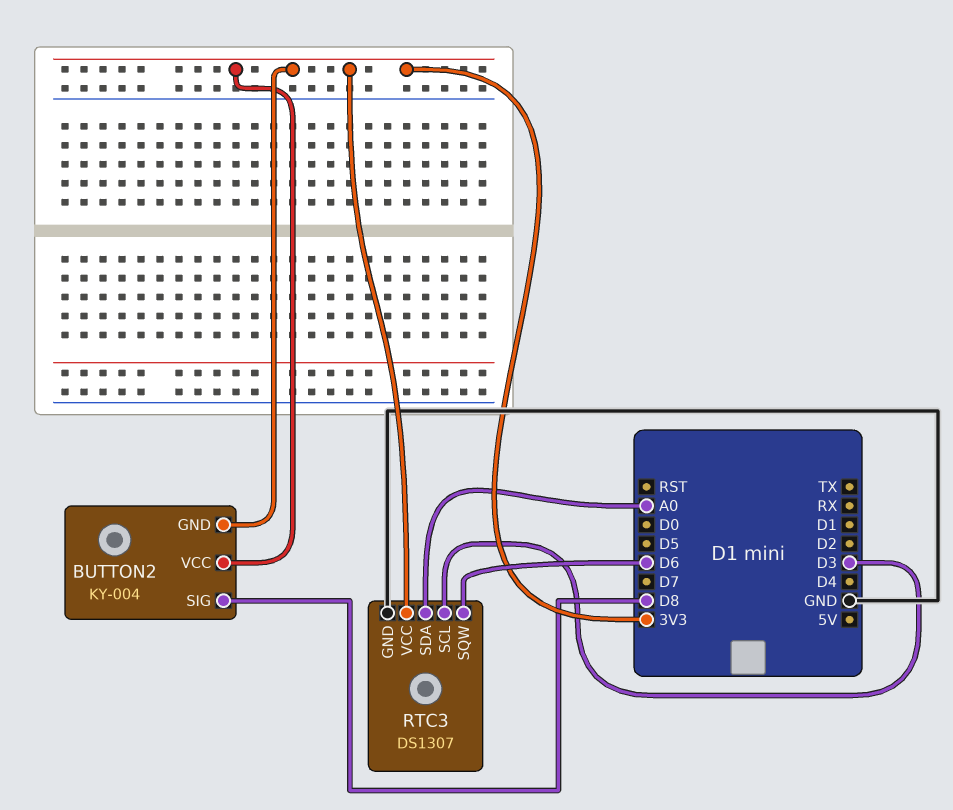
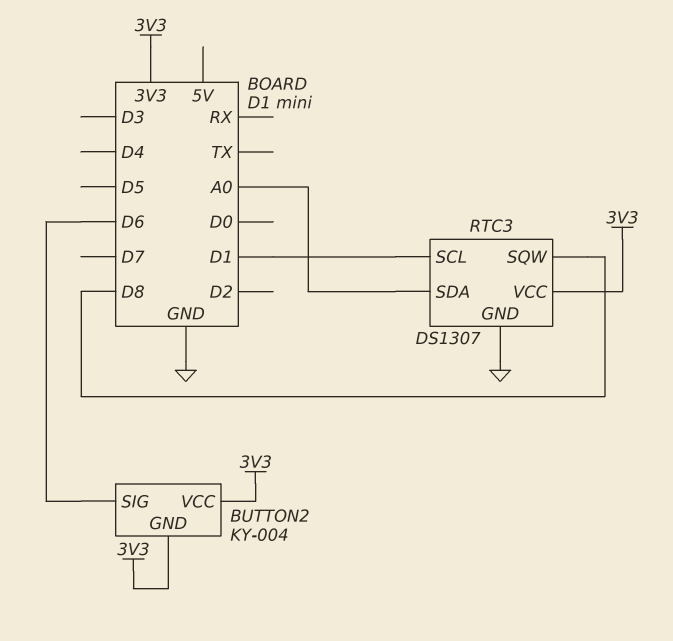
BUTTON2 pin SIG: D8 -> D6
RTC3 pin SCL: D3 -> D1
RTC3 pin SQW: D6 -> D8

